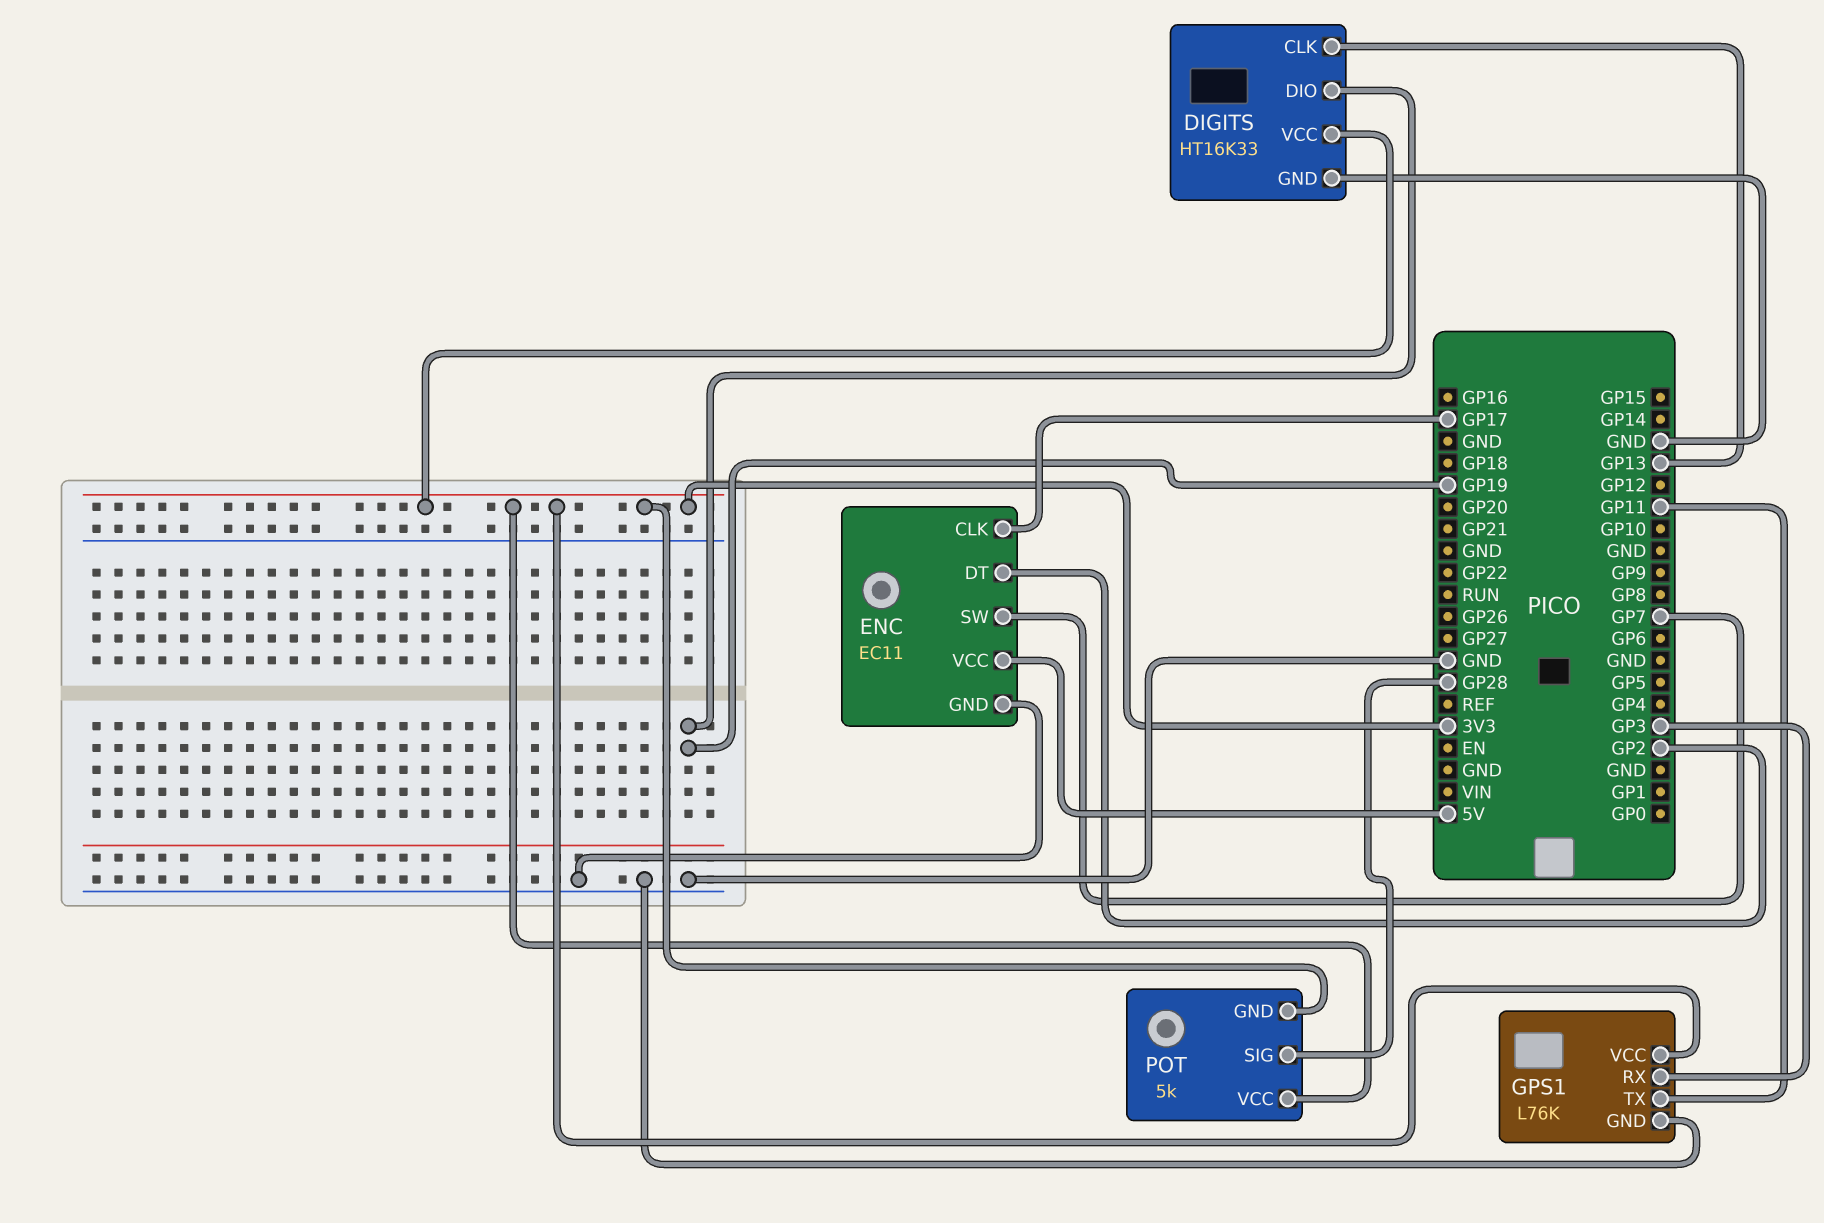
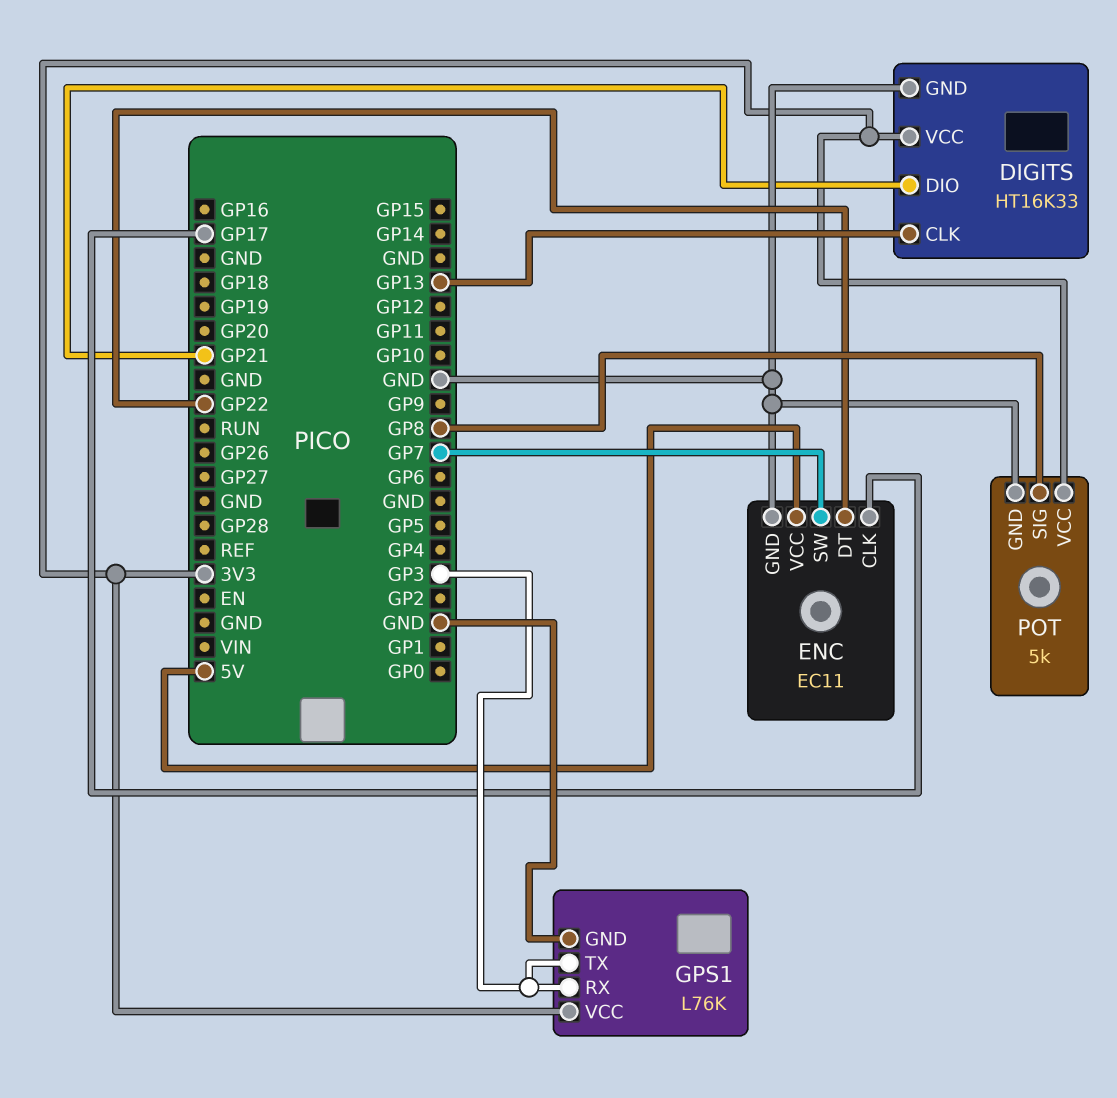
DIGITS pin DIO: GP19 -> GP21
ENC pin DT: GP2 -> GP22
GPS1 pin TX: GP11 -> GP3
POT pin GND: 3V3 -> GND
POT pin SIG: GP28 -> GP8

